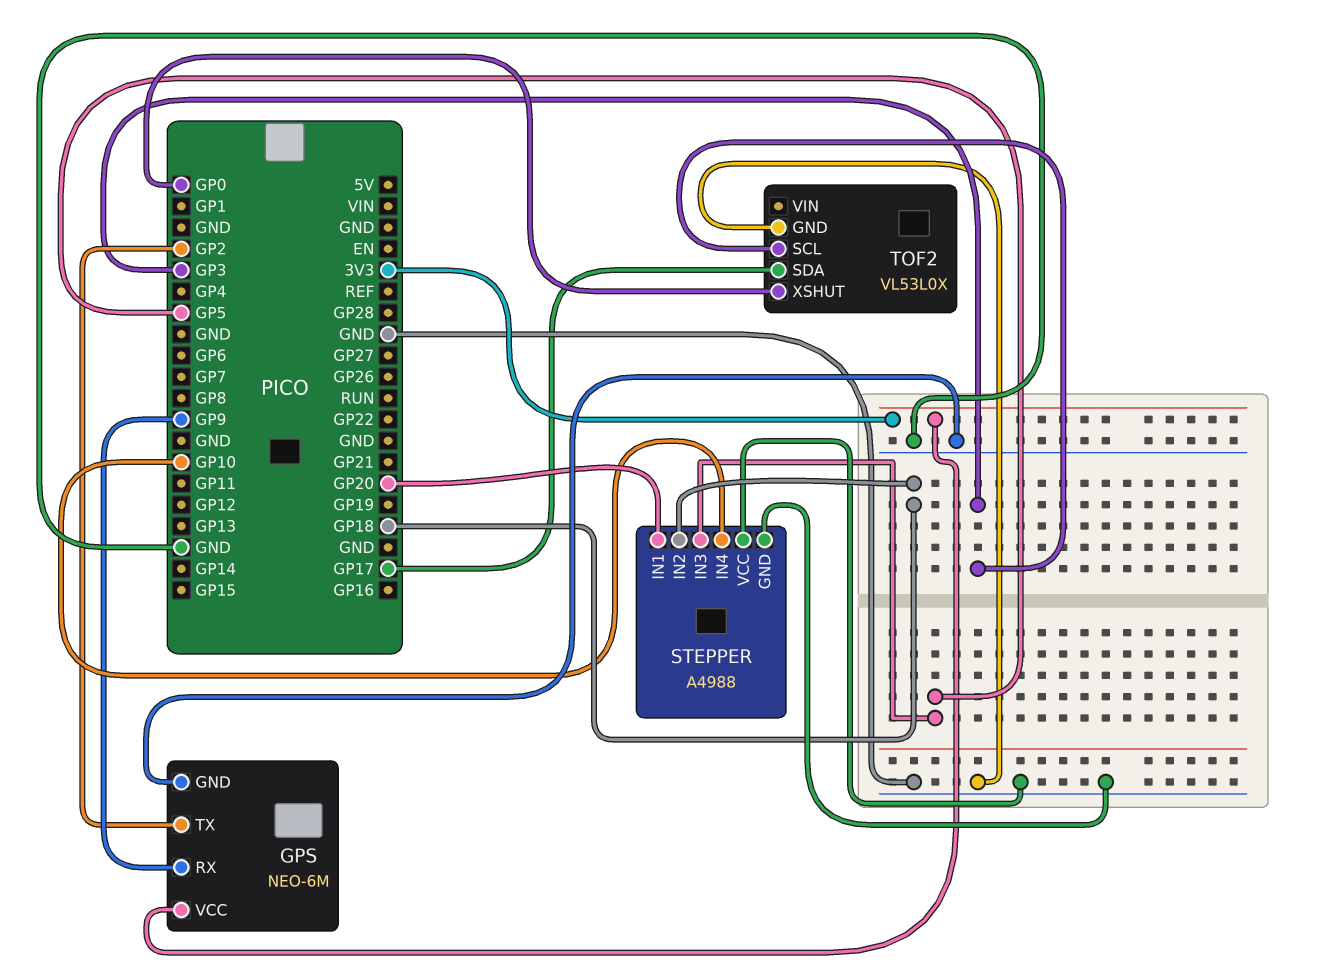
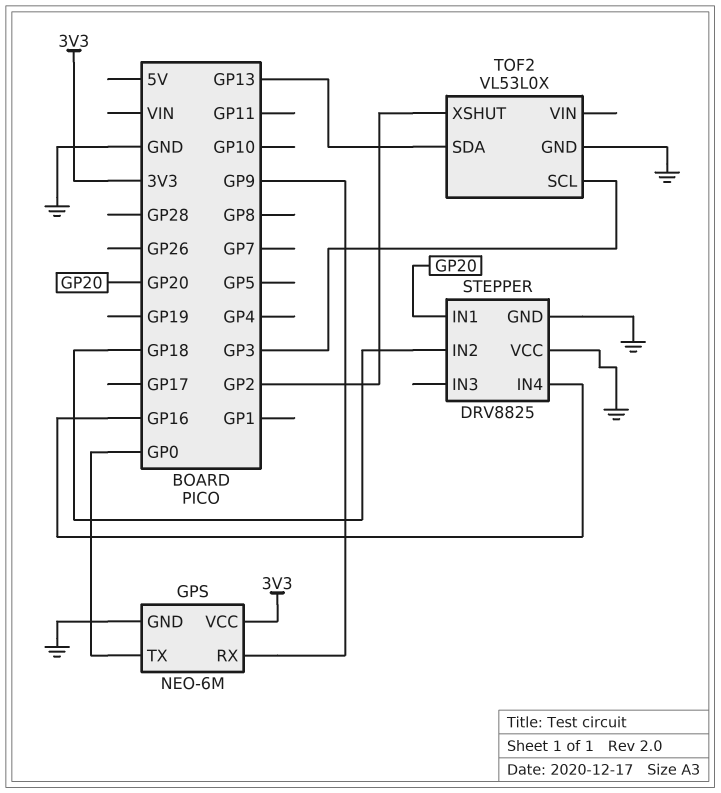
GPS pin TX: GP2 -> GP0
STEPPER: A4988 -> DRV8825
STEPPER pin IN3: GP5 -> none
STEPPER pin IN4: GP10 -> GP16
TOF2 pin SDA: GP17 -> GP13
TOF2 pin XSHUT: GP0 -> GP2

